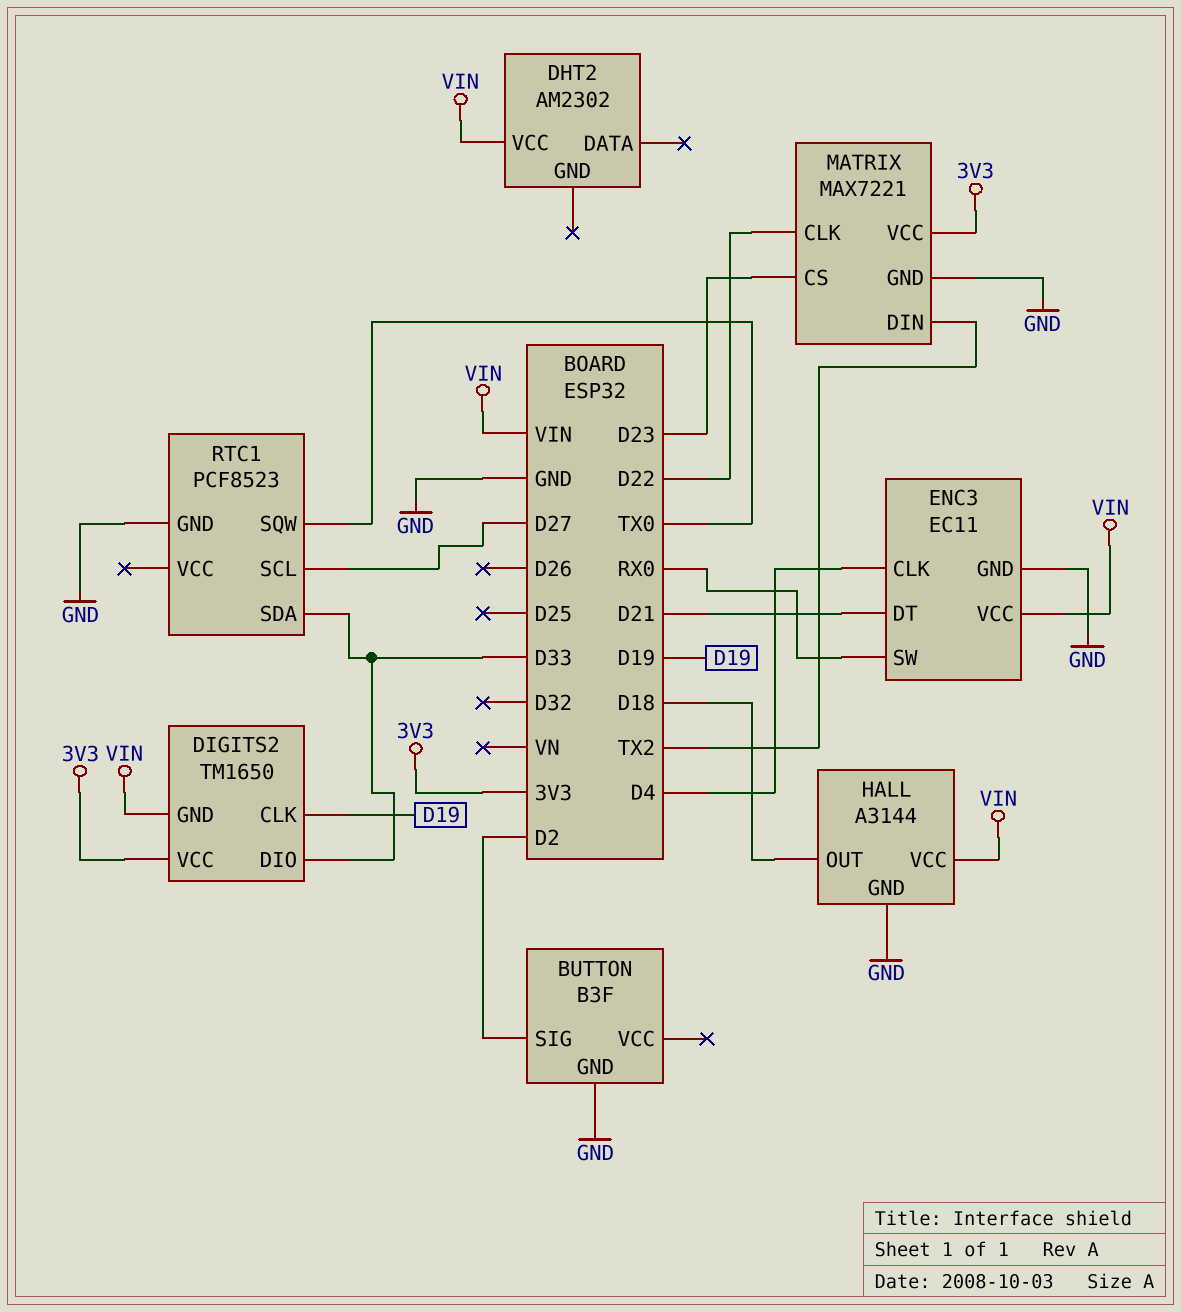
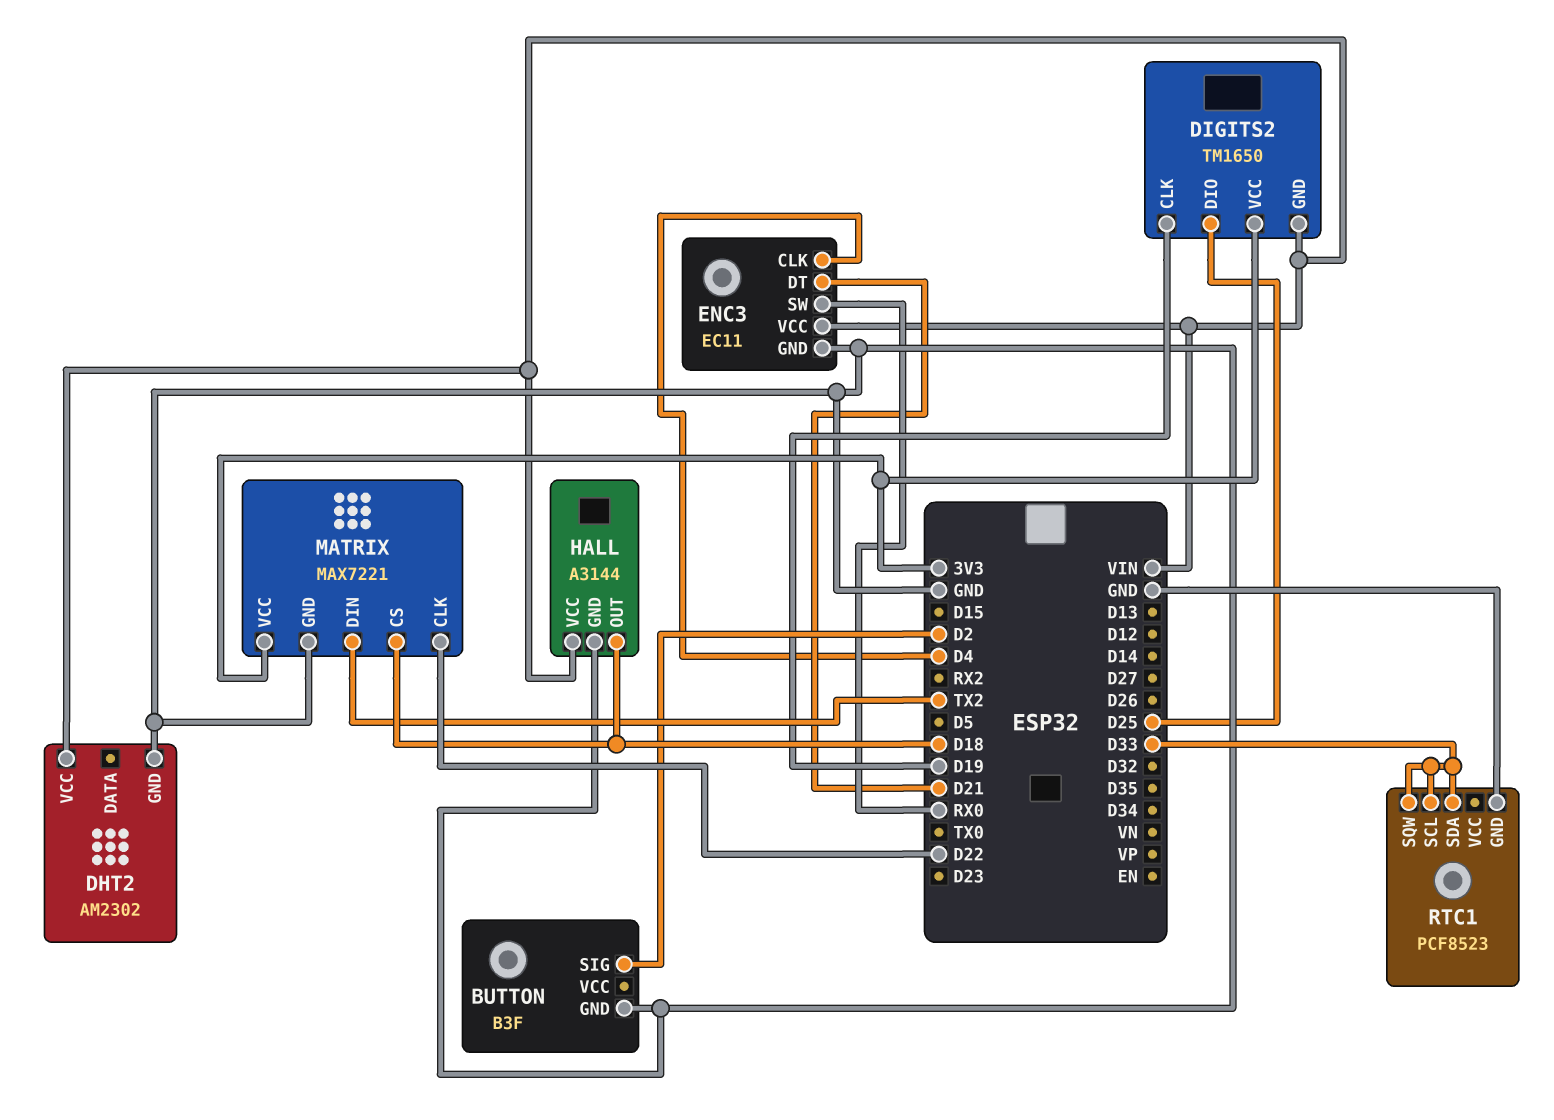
DHT2 pin GND: none -> GND
DIGITS2 pin DIO: D33 -> D25
MATRIX pin CS: D23 -> D18
RTC1 pin SCL: D27 -> D33
RTC1 pin SQW: TX0 -> D33

